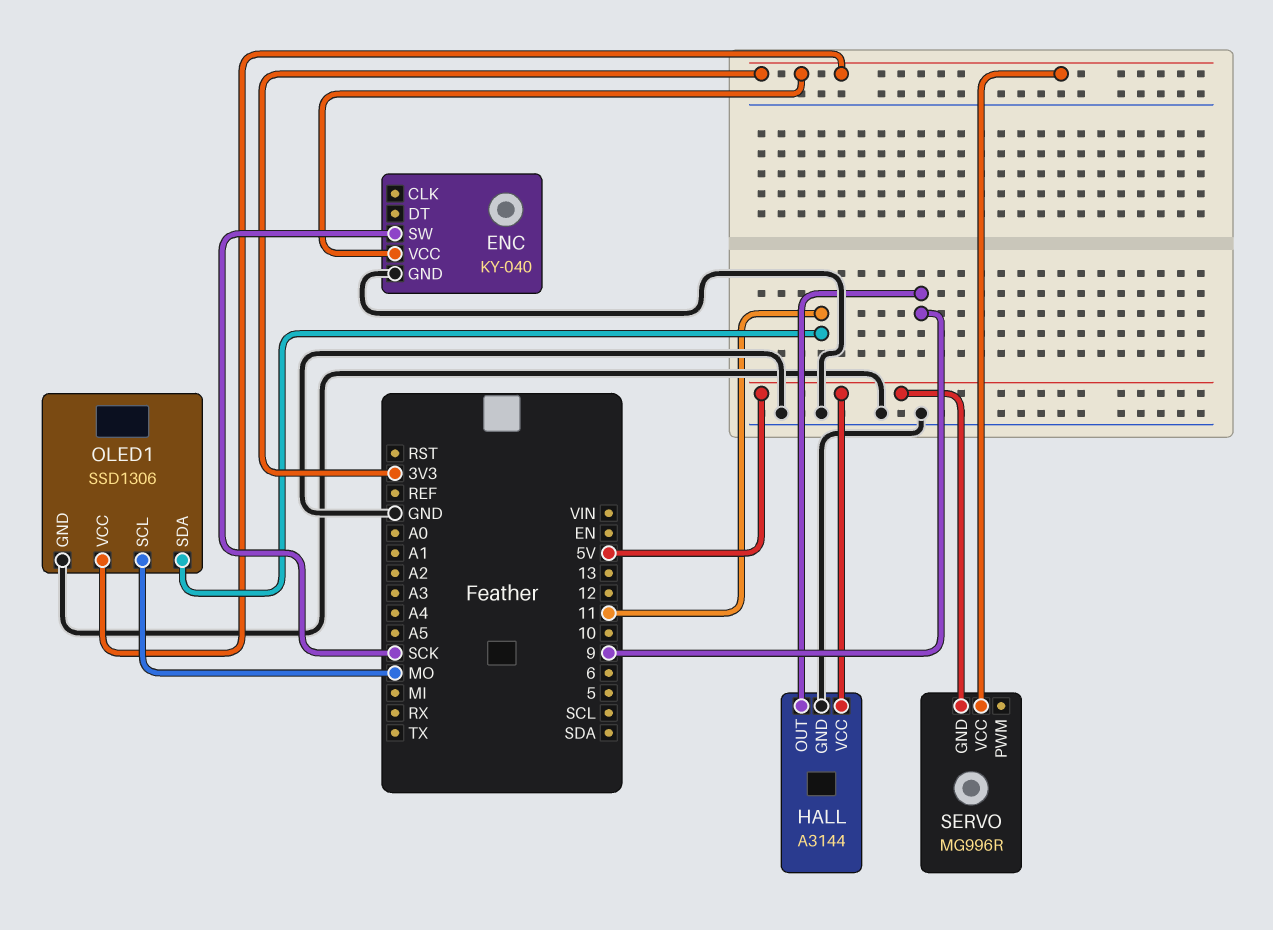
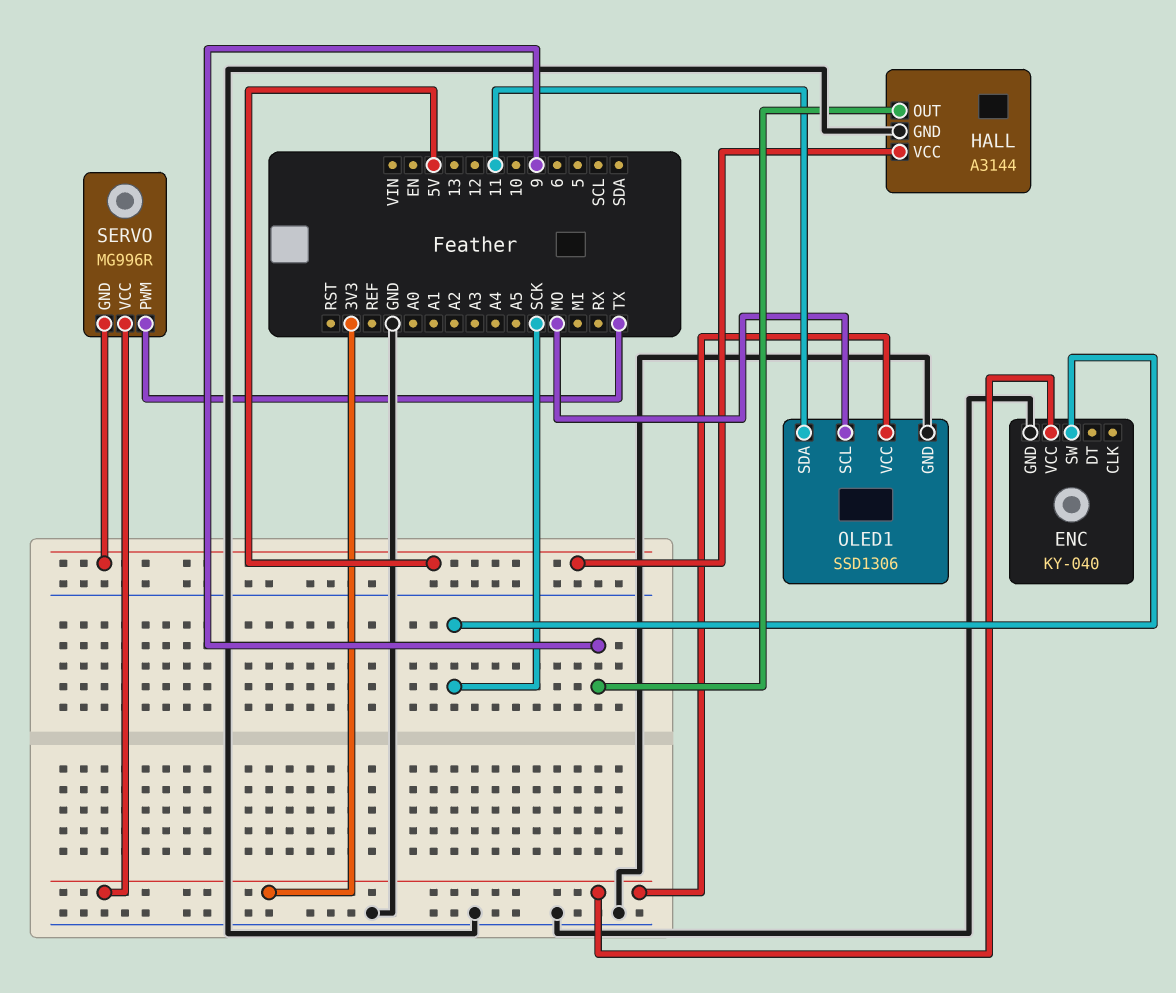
SERVO pin PWM: none -> TX

